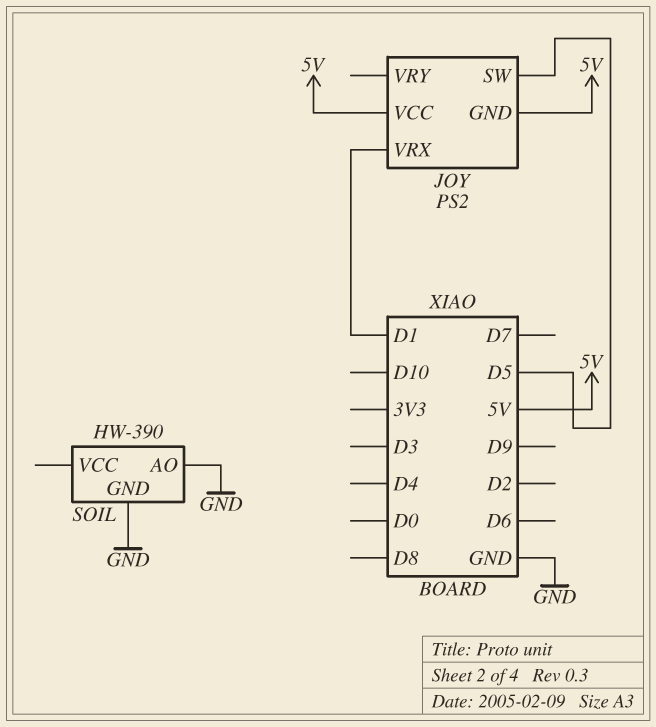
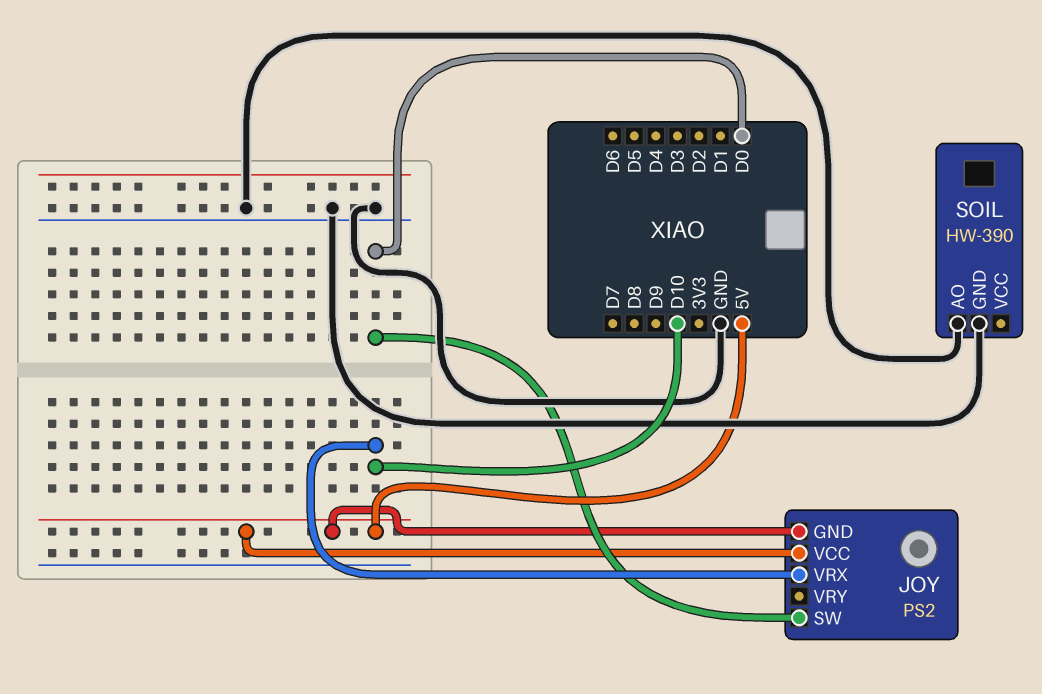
JOY pin SW: D5 -> D0
JOY pin VRX: D1 -> D10

